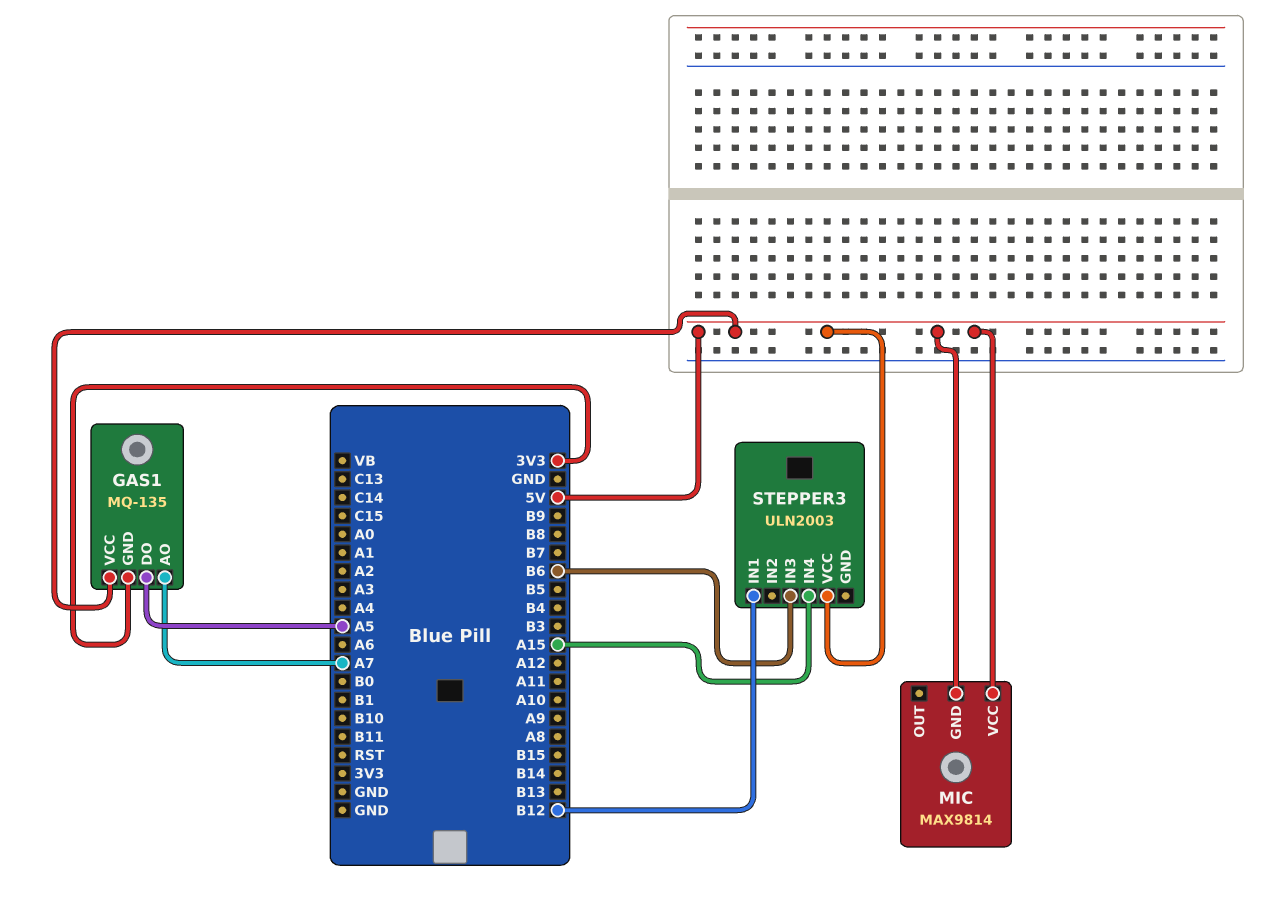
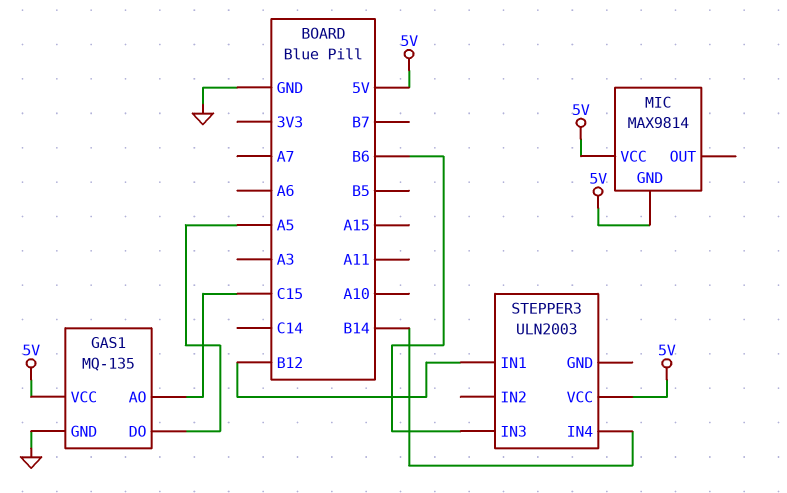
GAS1 pin AO: A7 -> C15
GAS1 pin GND: 3V3 -> GND
STEPPER3 pin IN4: A15 -> B14

